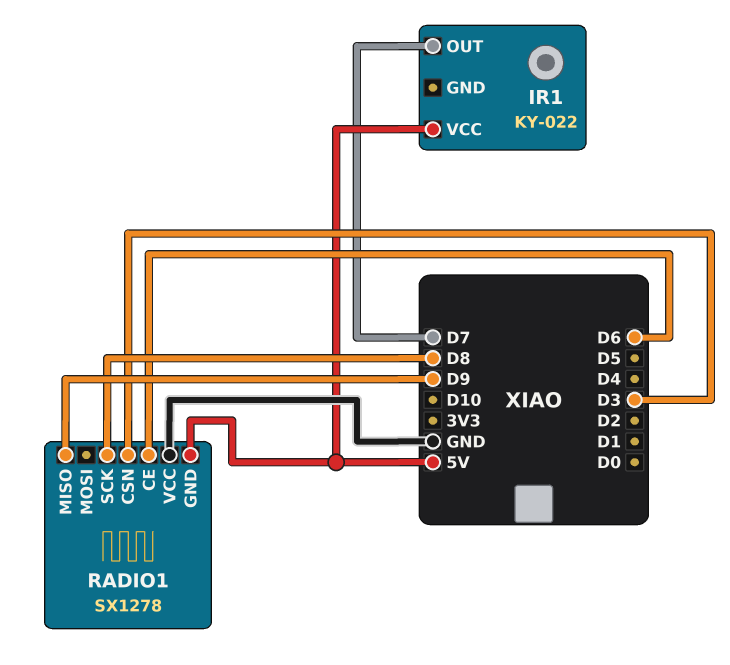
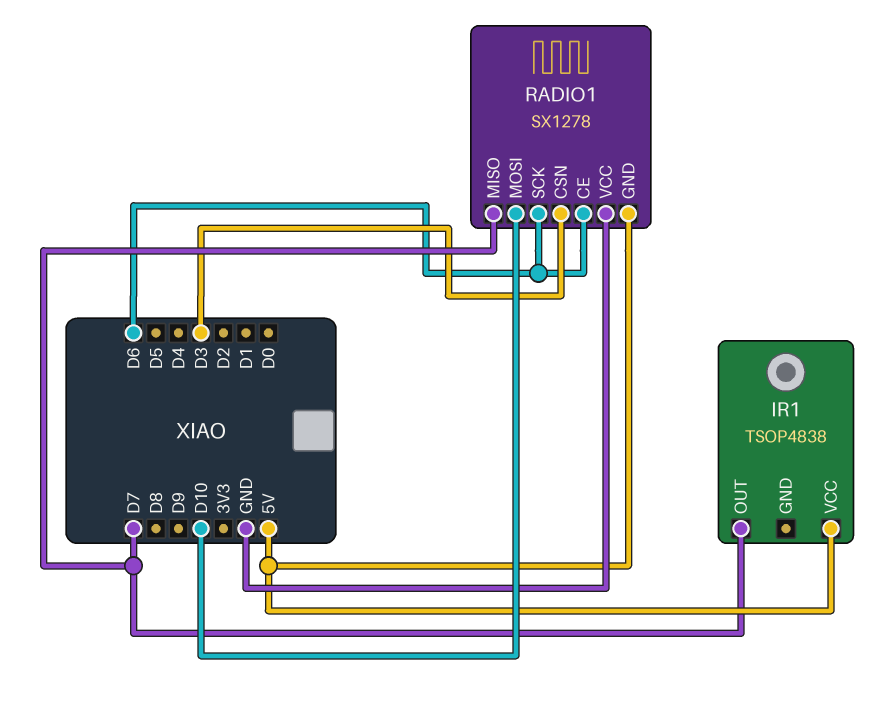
IR1: KY-022 -> TSOP4838
RADIO1 pin MISO: D9 -> D7
RADIO1 pin MOSI: none -> D10
RADIO1 pin SCK: D8 -> D6

